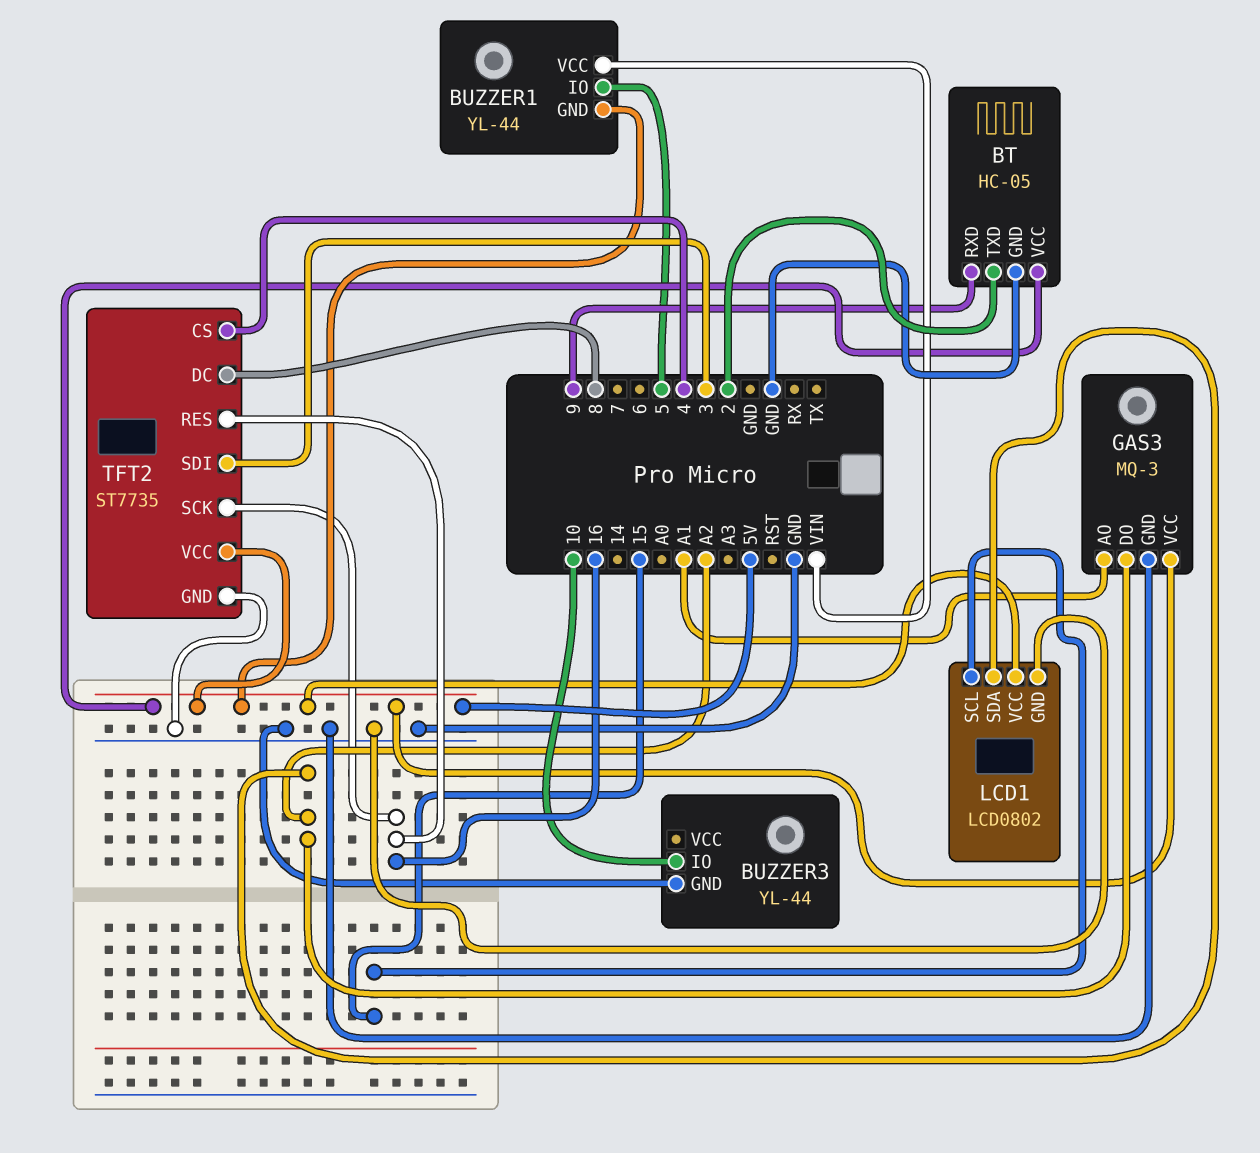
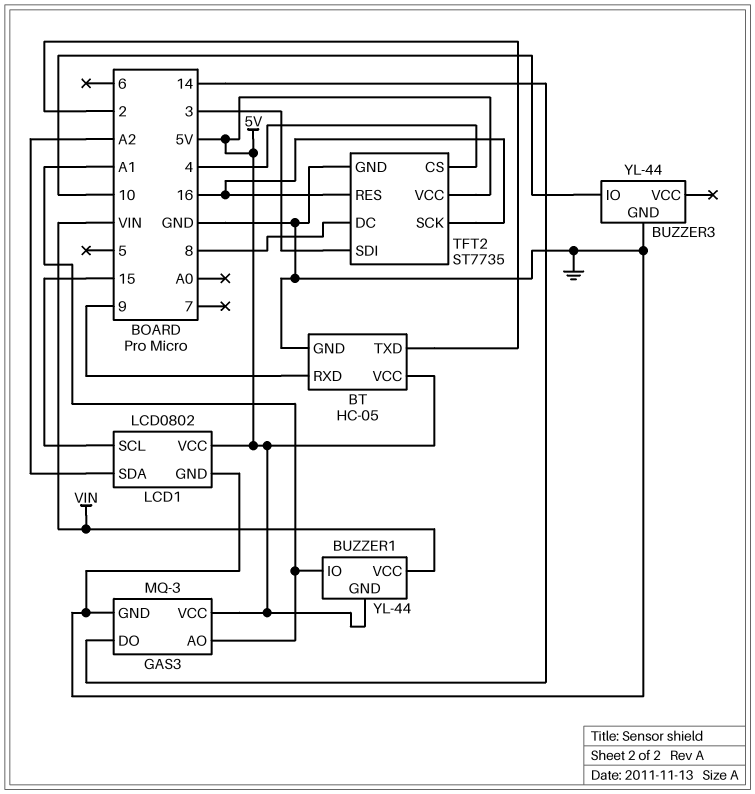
BUZZER1 pin IO: 5 -> A1
GAS3 pin DO: A2 -> 14

